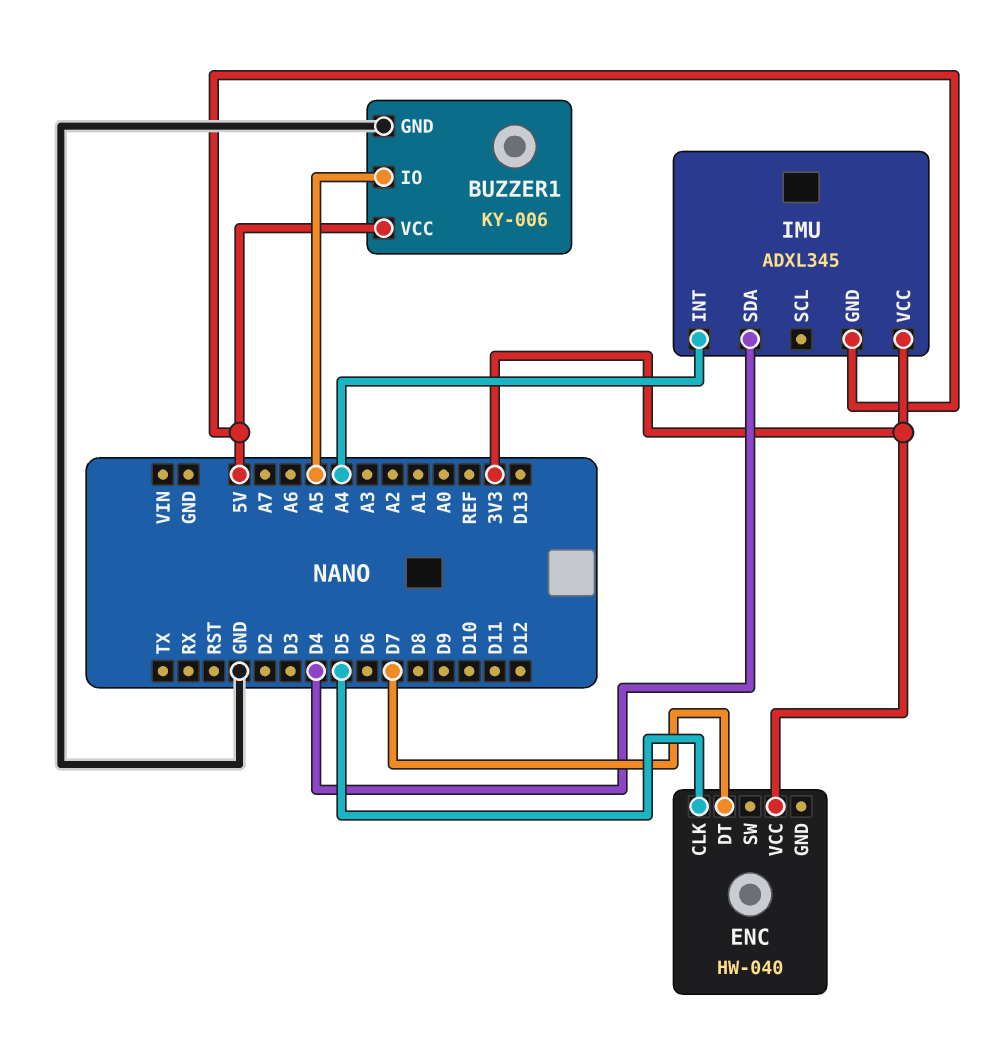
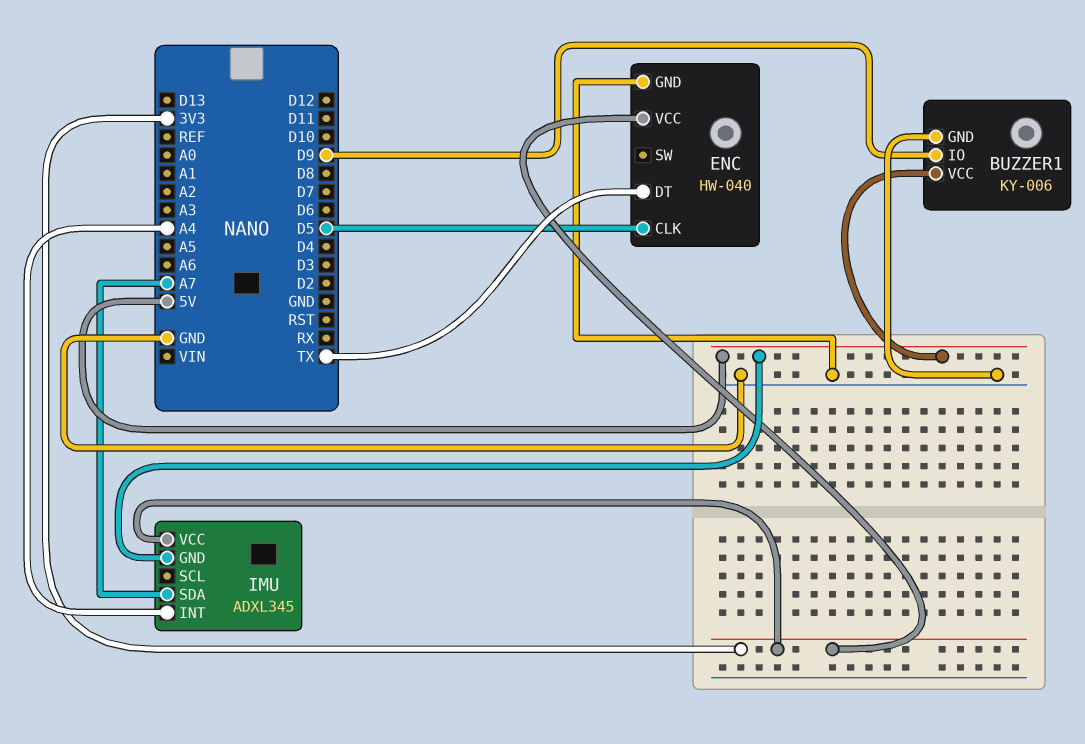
BUZZER1 pin IO: A5 -> D9
ENC pin DT: D7 -> TX
ENC pin GND: none -> GND
IMU pin SDA: D4 -> A7

